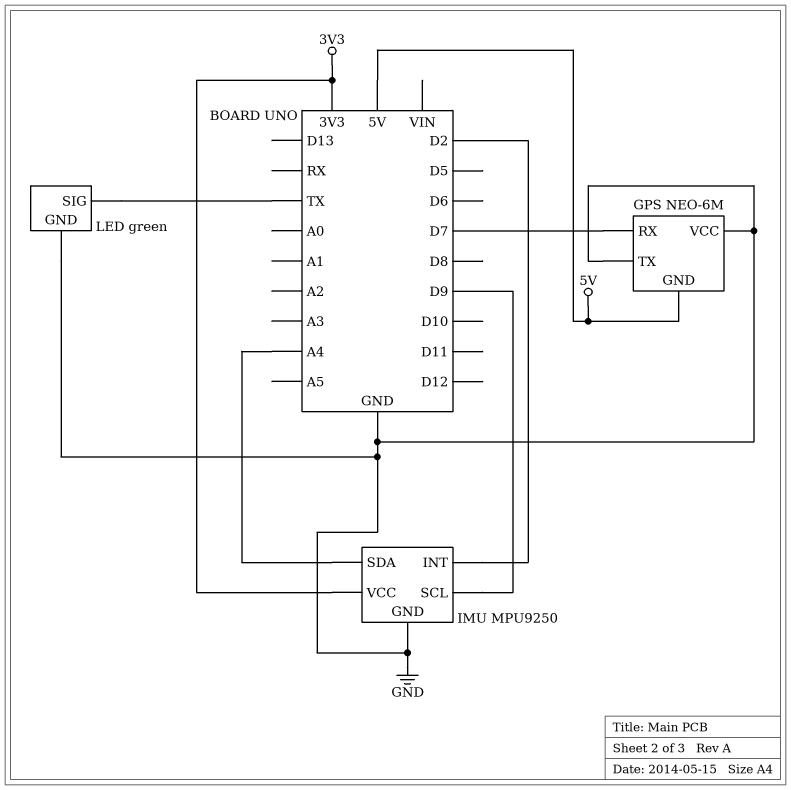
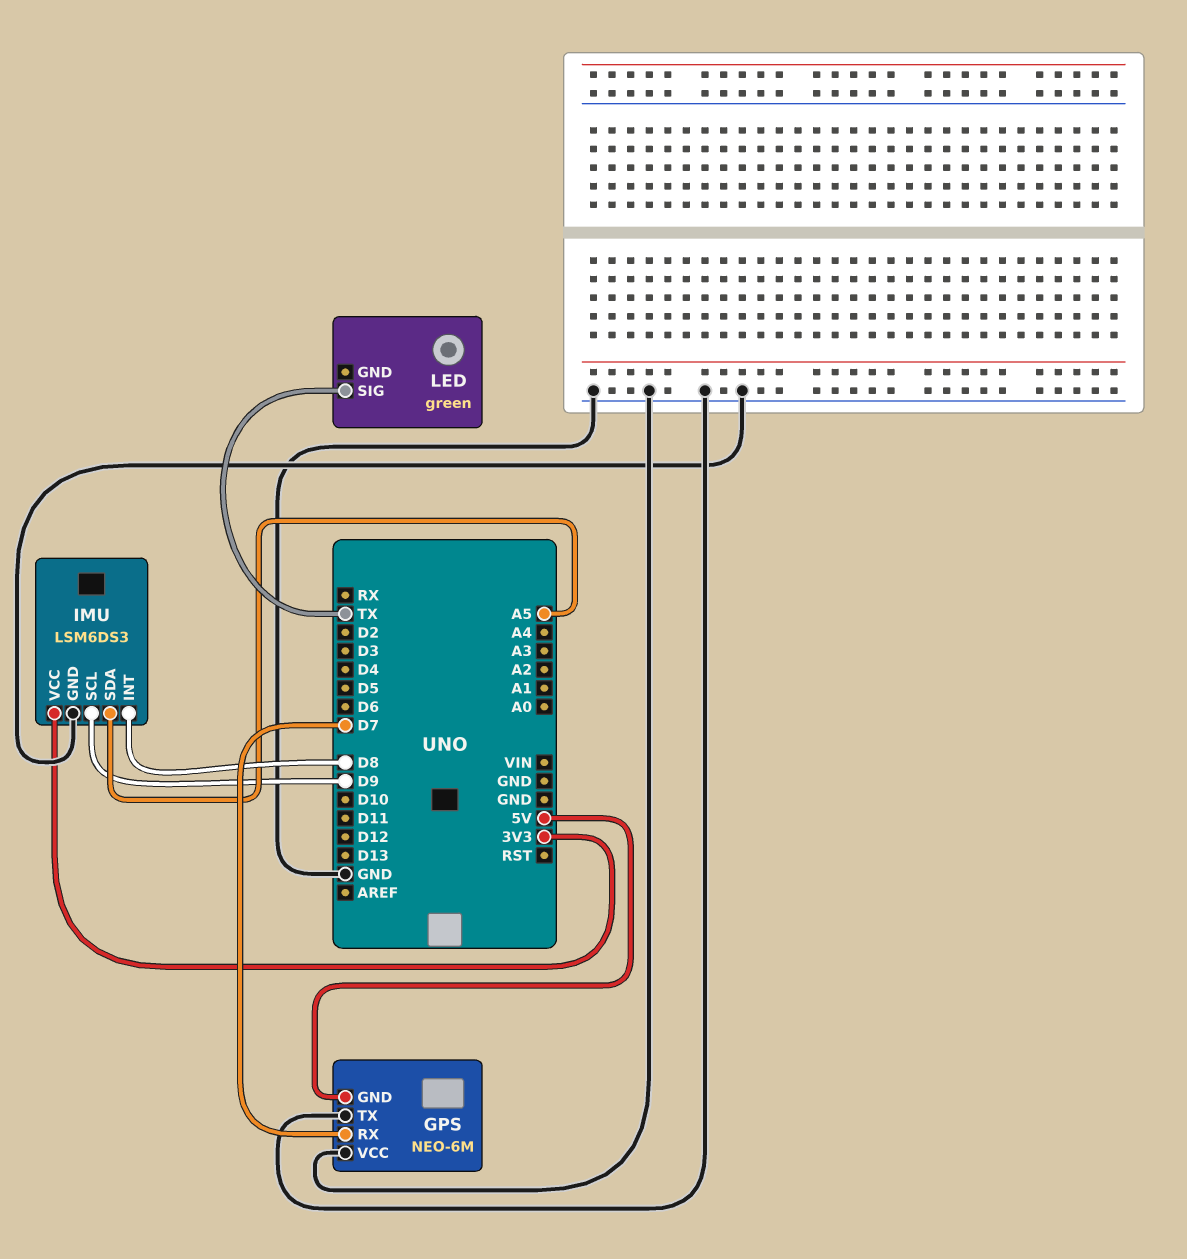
IMU: MPU9250 -> LSM6DS3
IMU pin INT: D2 -> D8
IMU pin SDA: A4 -> A5
LED pin GND: GND -> none

